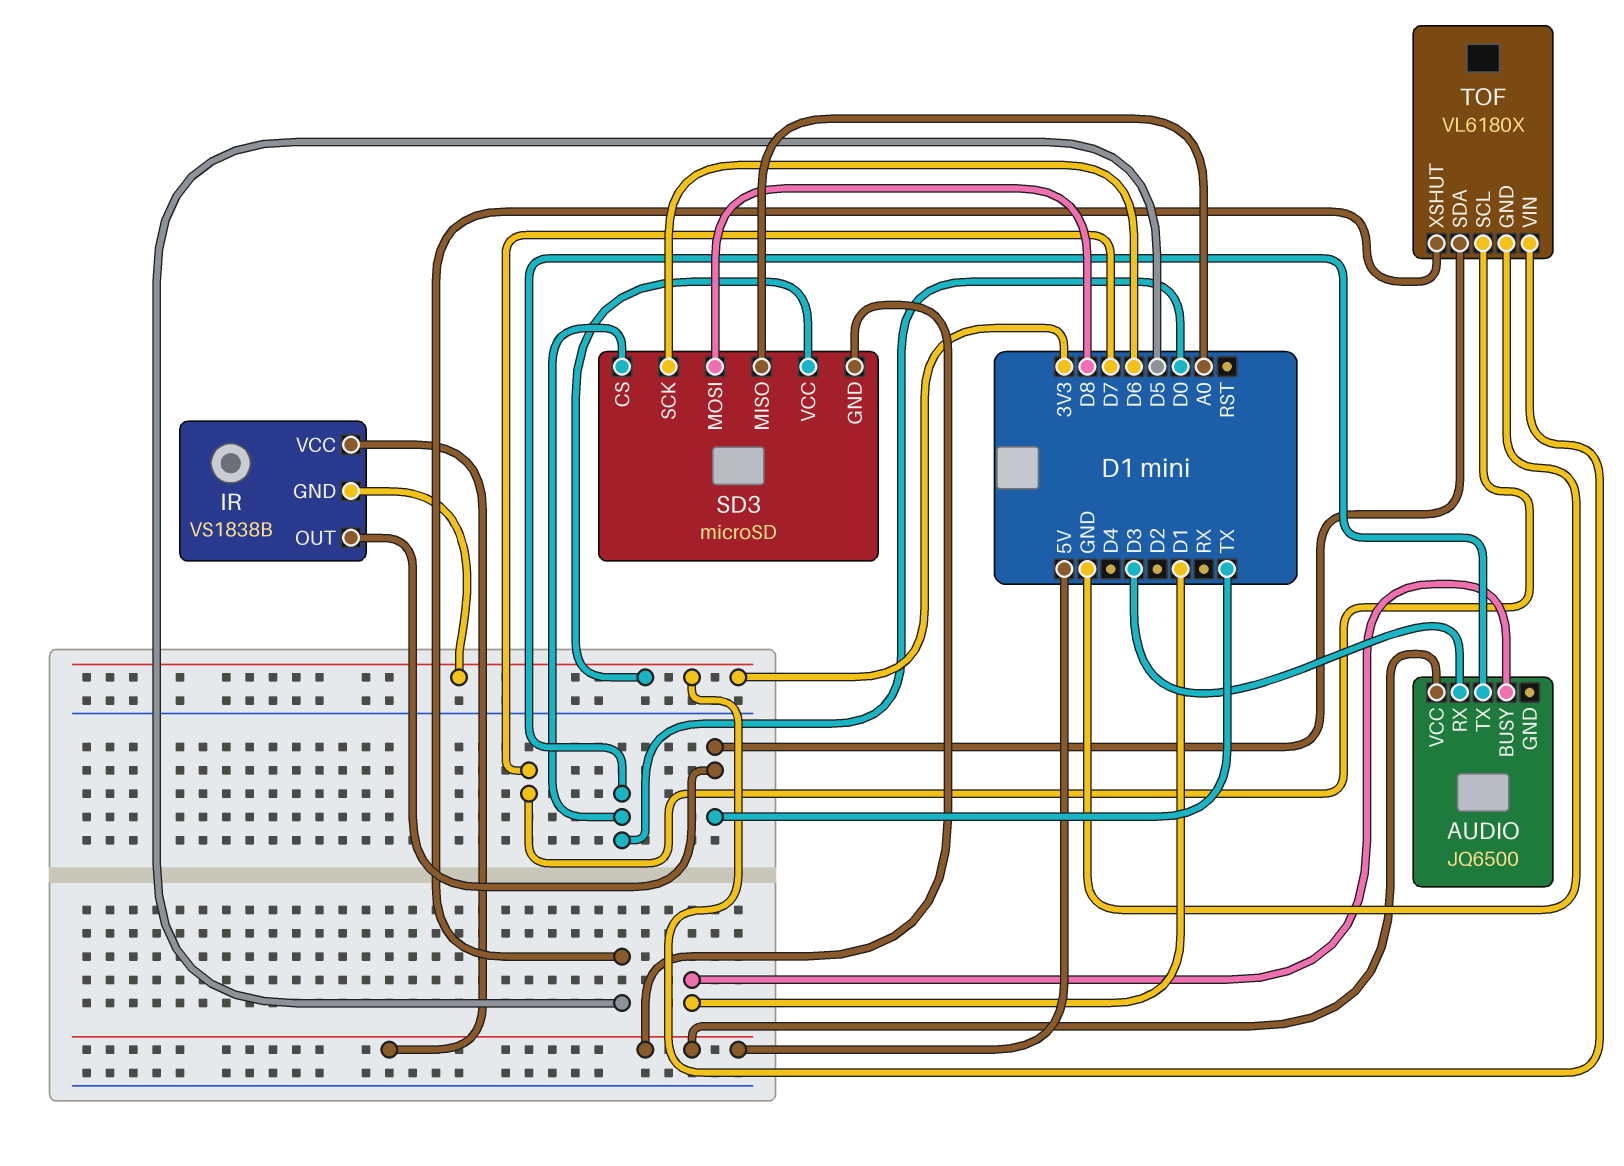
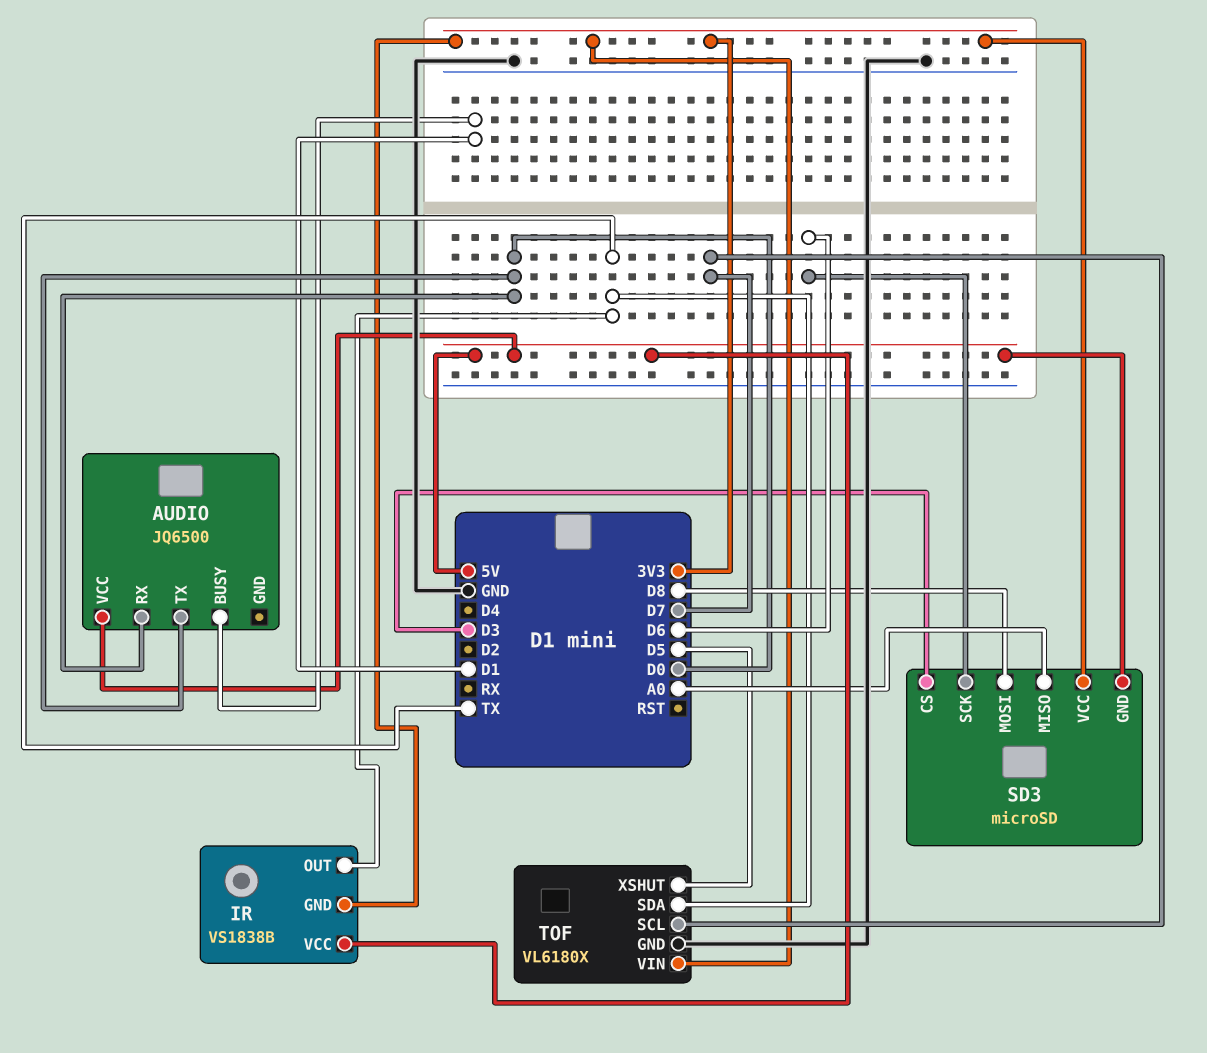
AUDIO pin RX: D3 -> D0
SD3 pin CS: D0 -> D3

